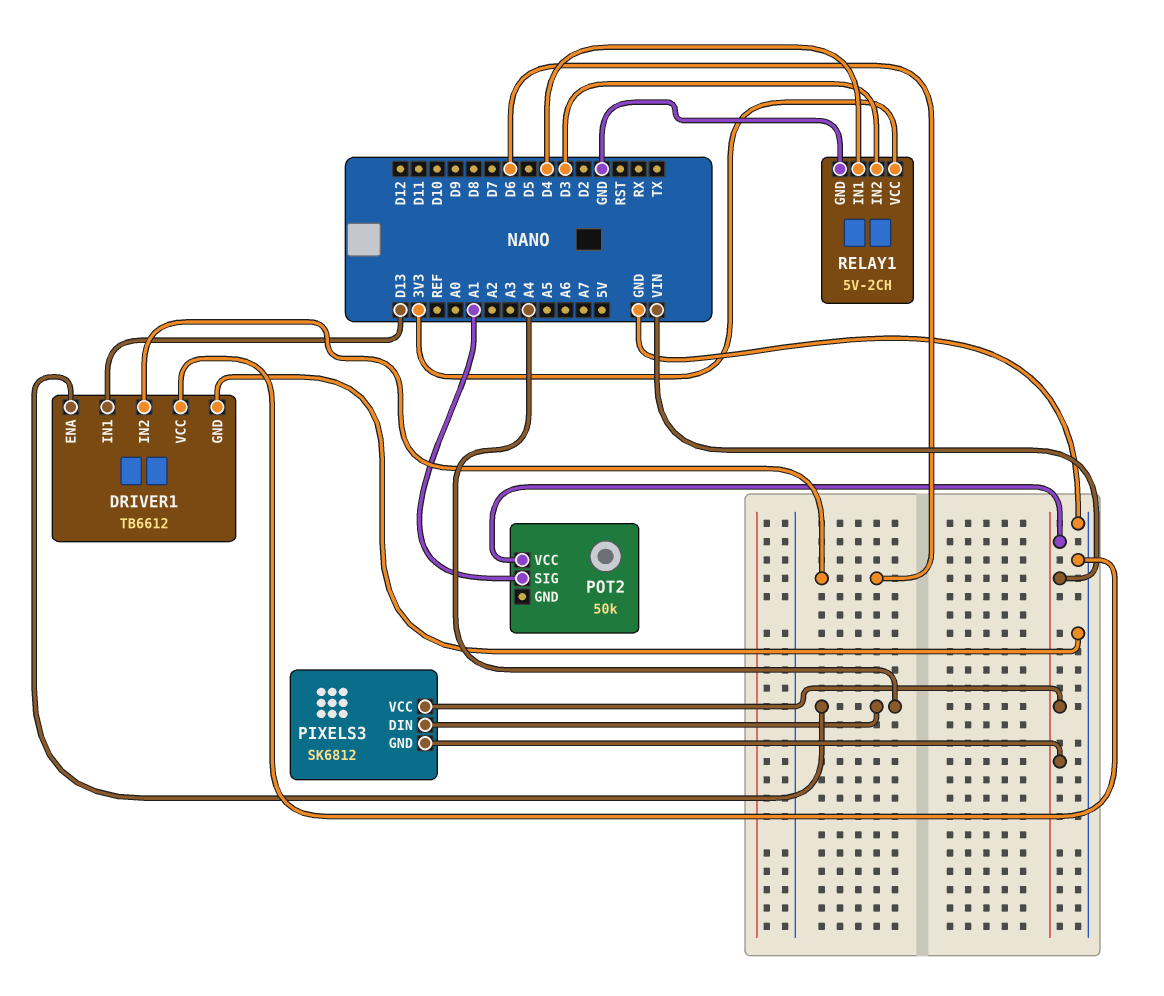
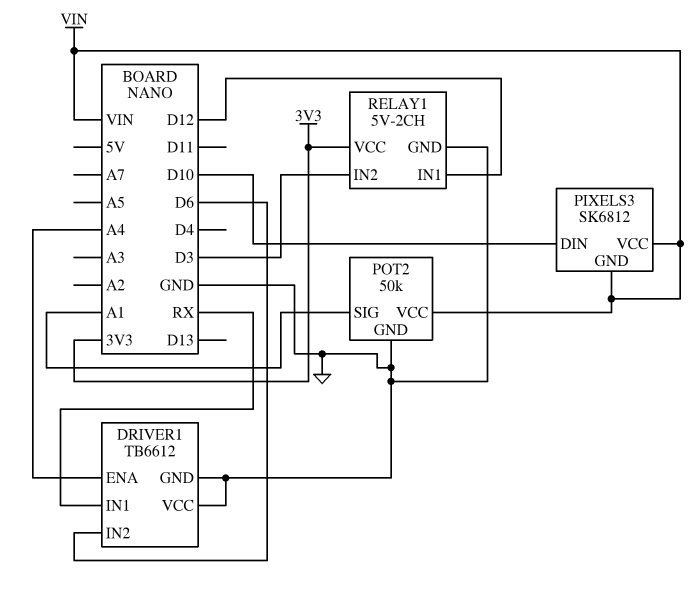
DRIVER1 pin IN1: D13 -> RX
PIXELS3 pin DIN: A4 -> D10
POT2 pin GND: none -> GND
RELAY1 pin IN1: D4 -> D12

